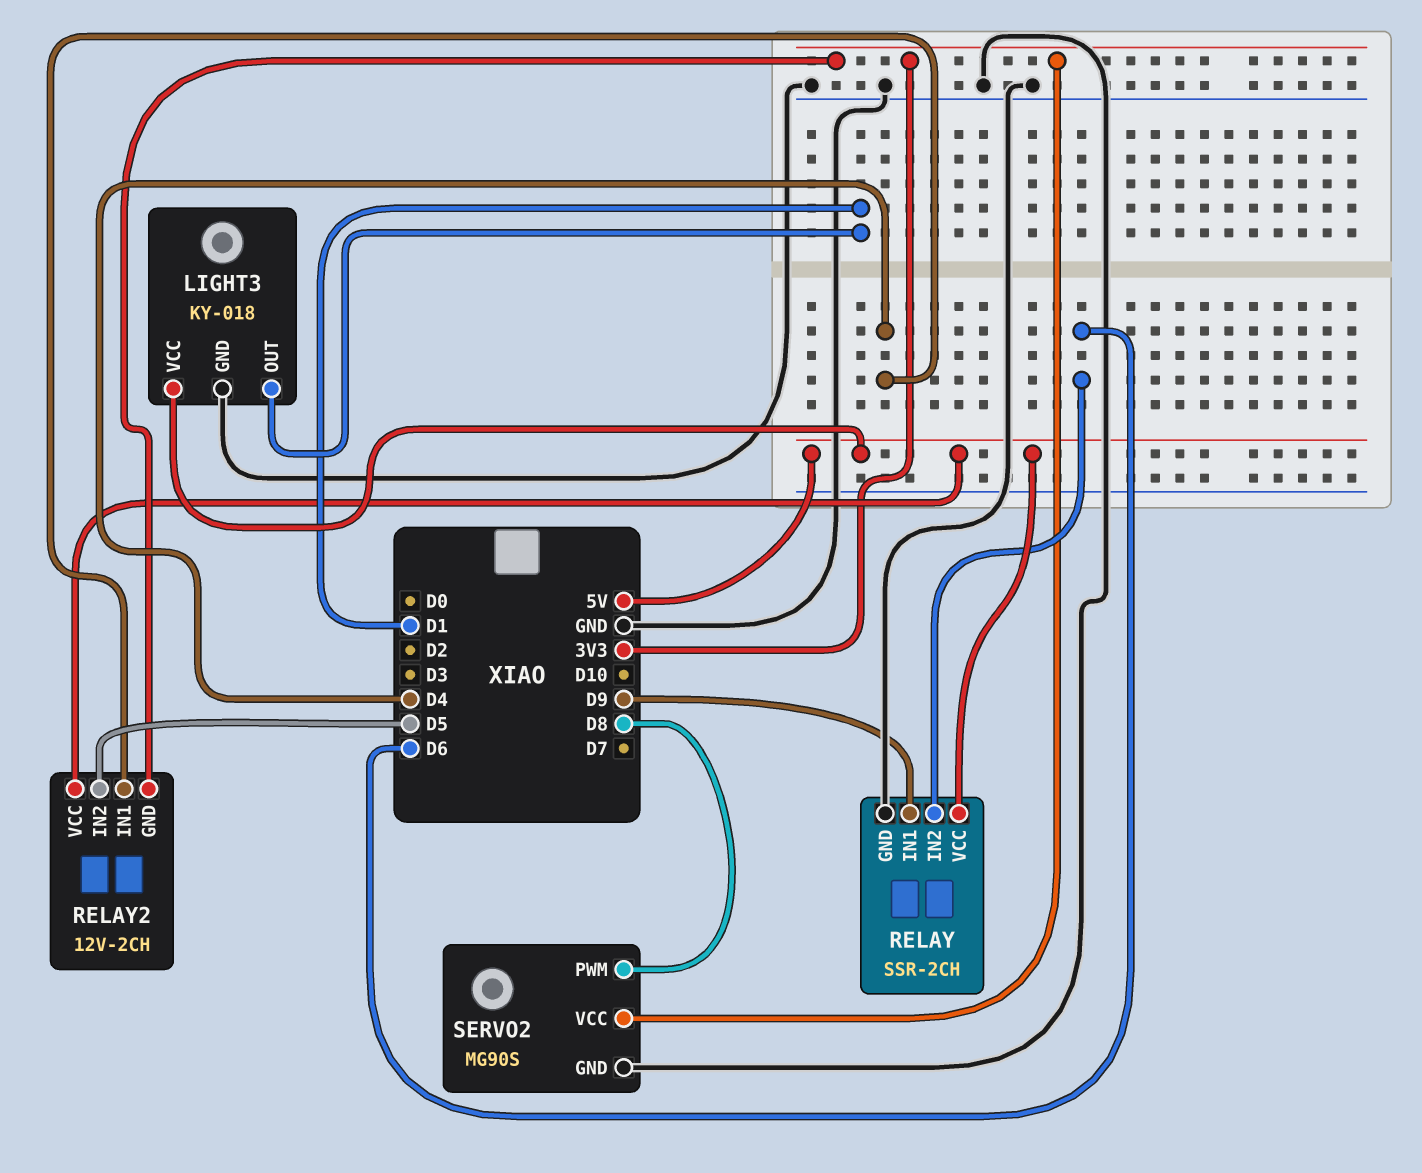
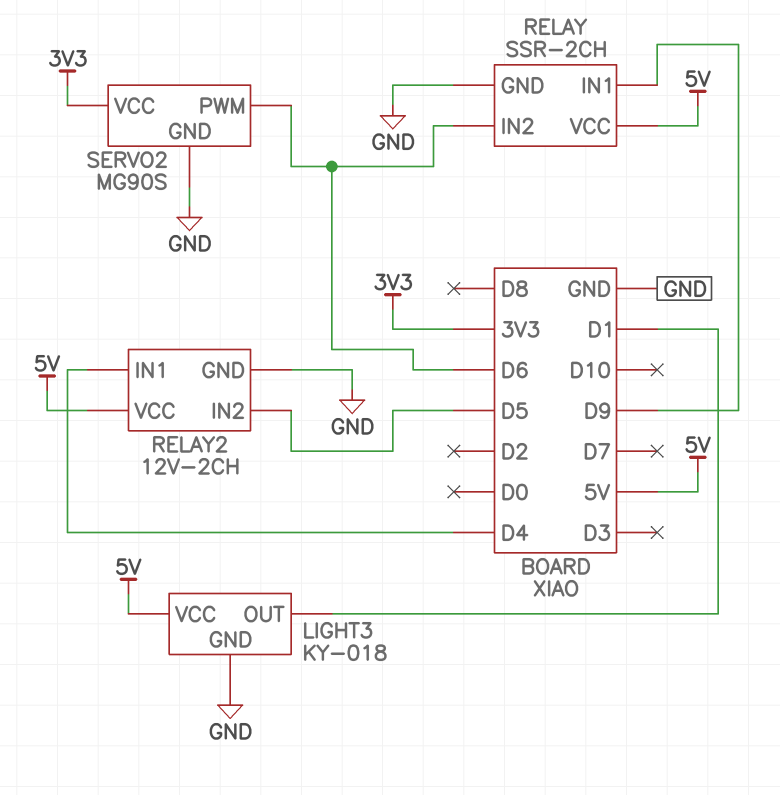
RELAY2 pin GND: 3V3 -> GND
SERVO2 pin PWM: D8 -> D6

